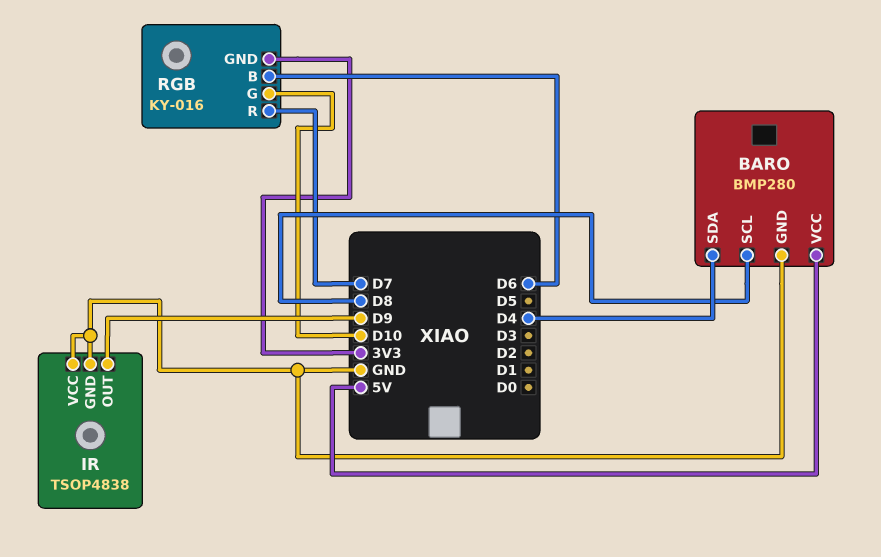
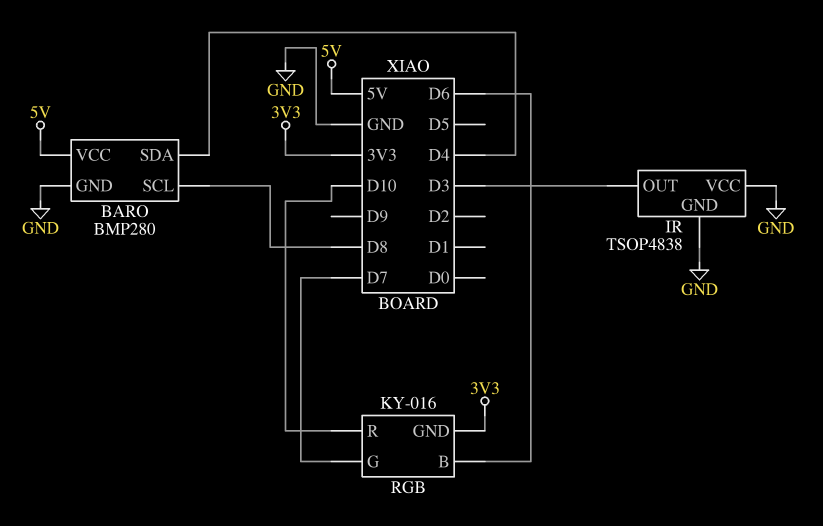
IR pin OUT: D9 -> D3
RGB pin G: D10 -> D7
RGB pin R: D7 -> D10

